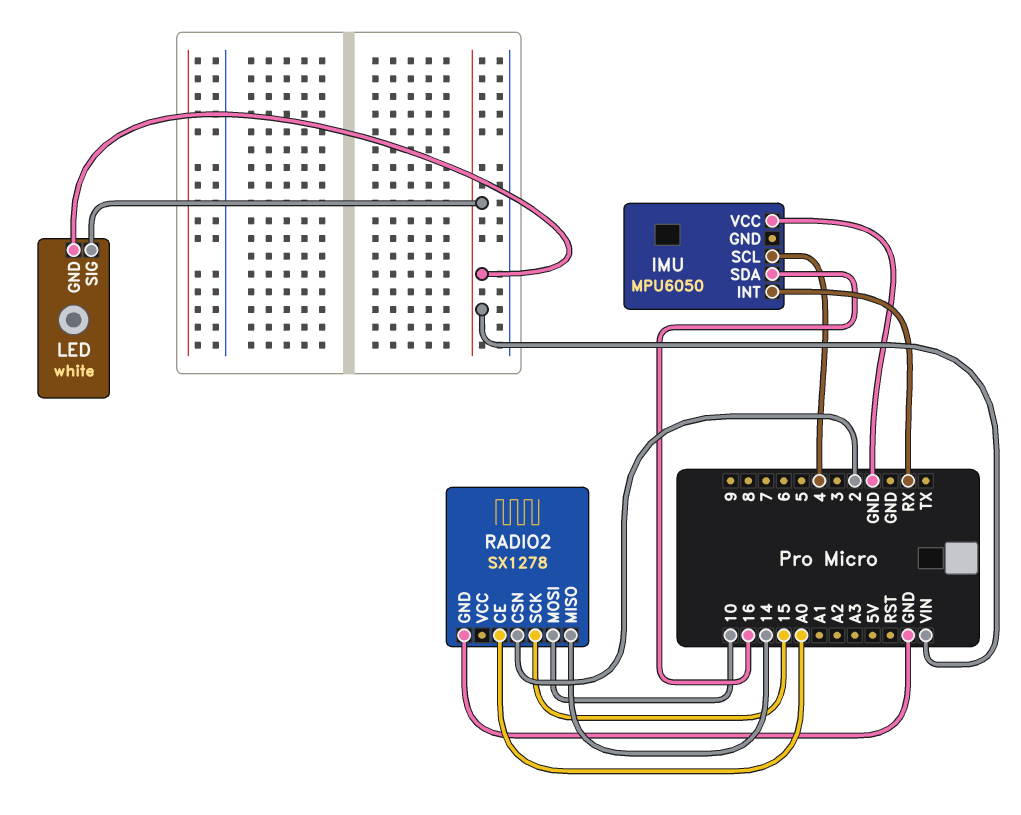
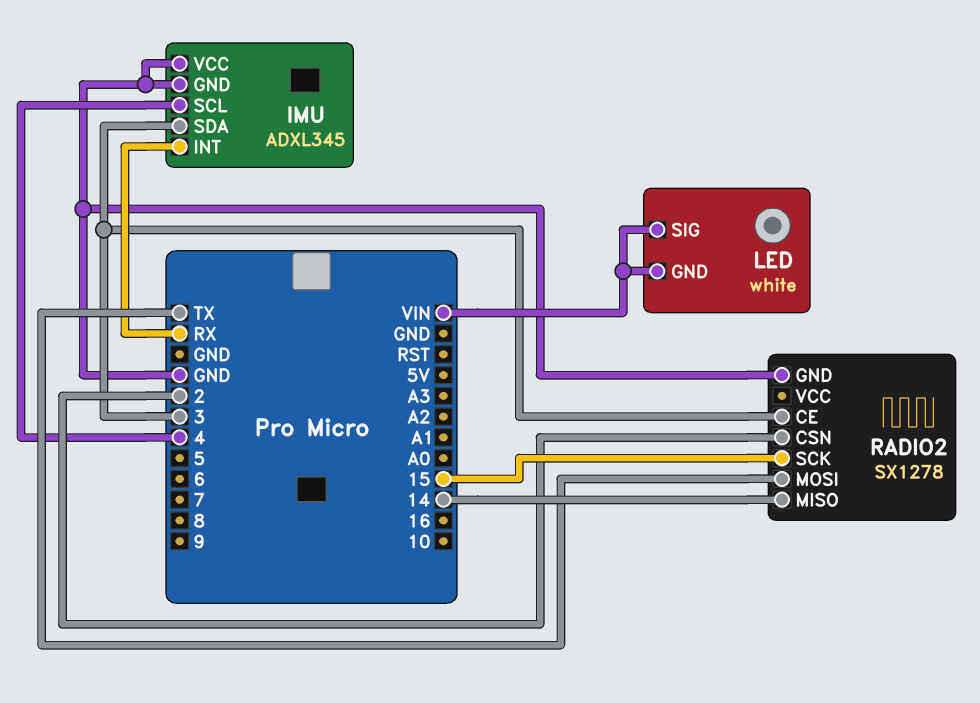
IMU: MPU6050 -> ADXL345
IMU pin GND: none -> GND
IMU pin SDA: 16 -> 3
RADIO2 pin CE: A0 -> 3
RADIO2 pin MOSI: 10 -> TX

